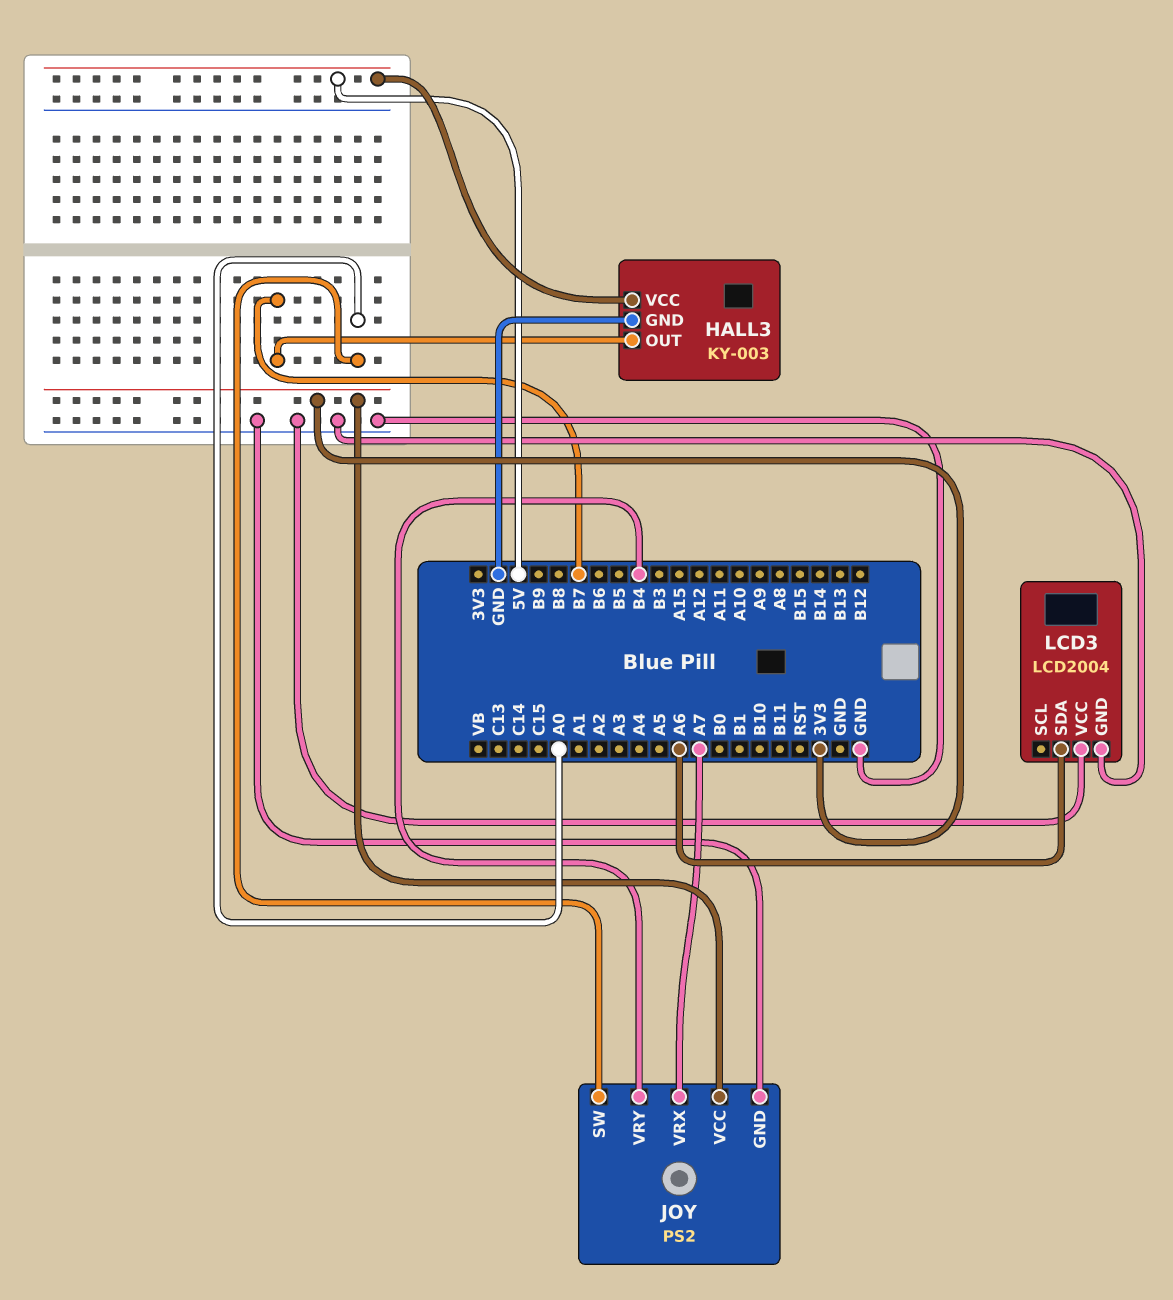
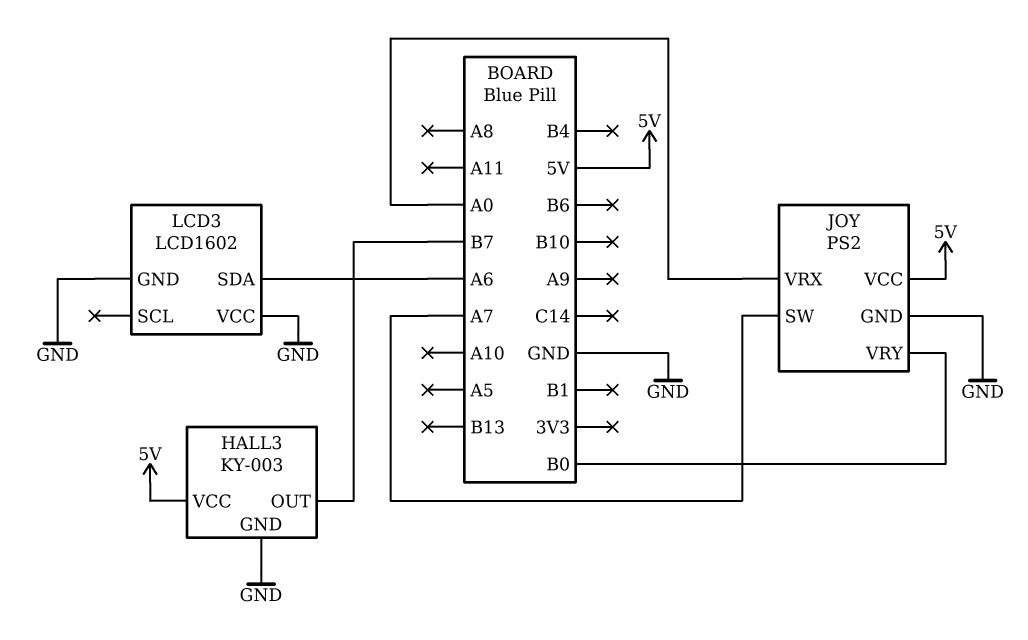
JOY pin SW: A0 -> A7
JOY pin VCC: 3V3 -> 5V
JOY pin VRX: A7 -> A0
JOY pin VRY: B4 -> B0
LCD3: LCD2004 -> LCD1602

